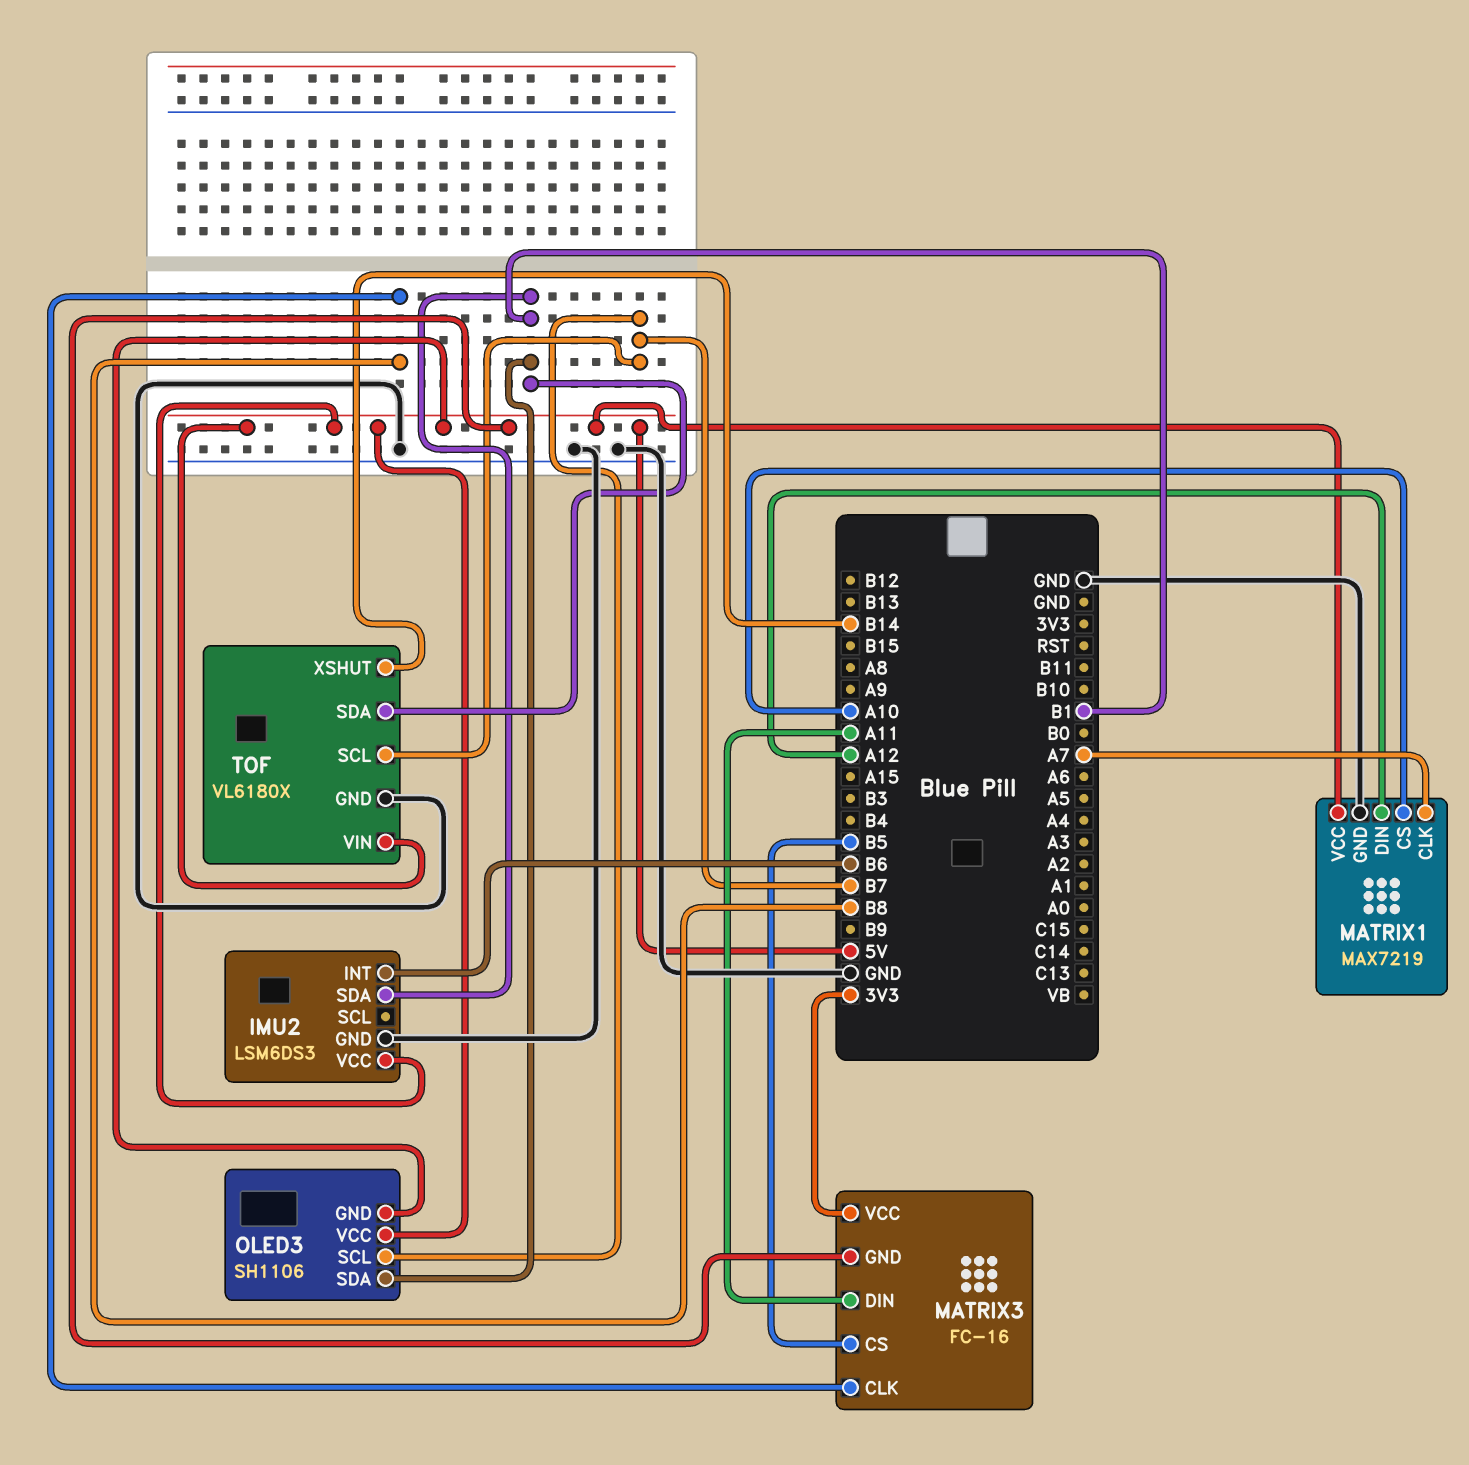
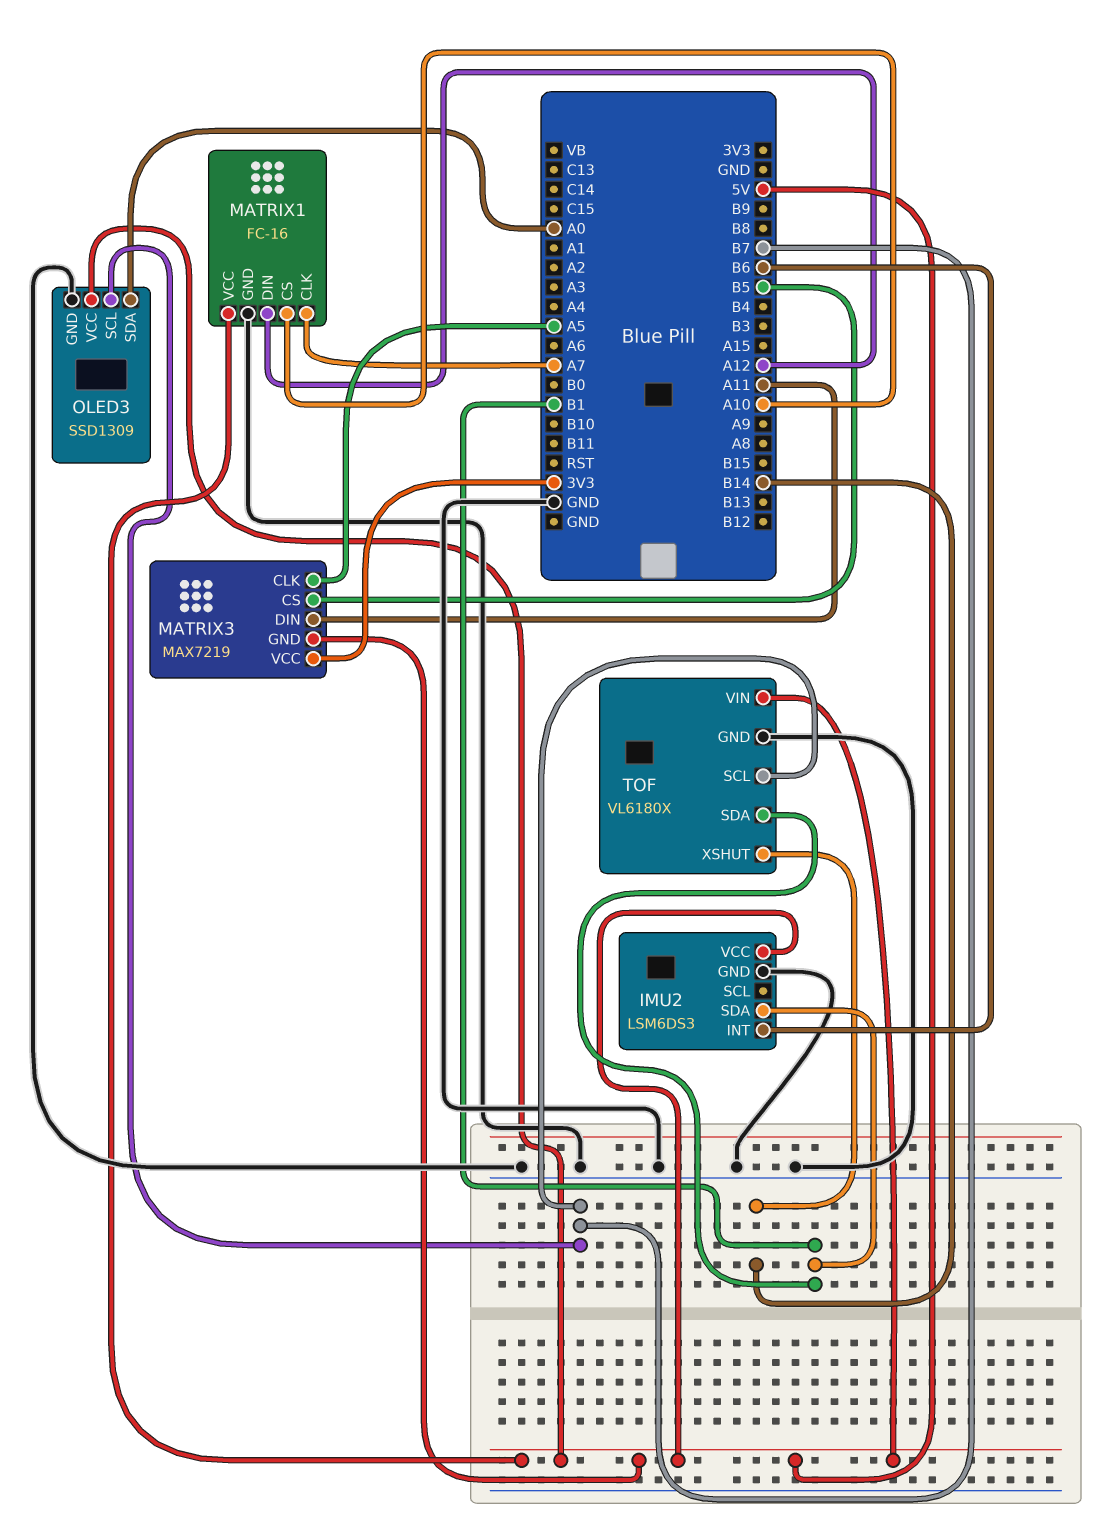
MATRIX1: MAX7219 -> FC-16
MATRIX3: FC-16 -> MAX7219
MATRIX3 pin CLK: B8 -> A5
OLED3: SH1106 -> SSD1309
OLED3 pin GND: 5V -> GND
OLED3 pin SDA: B1 -> A0

